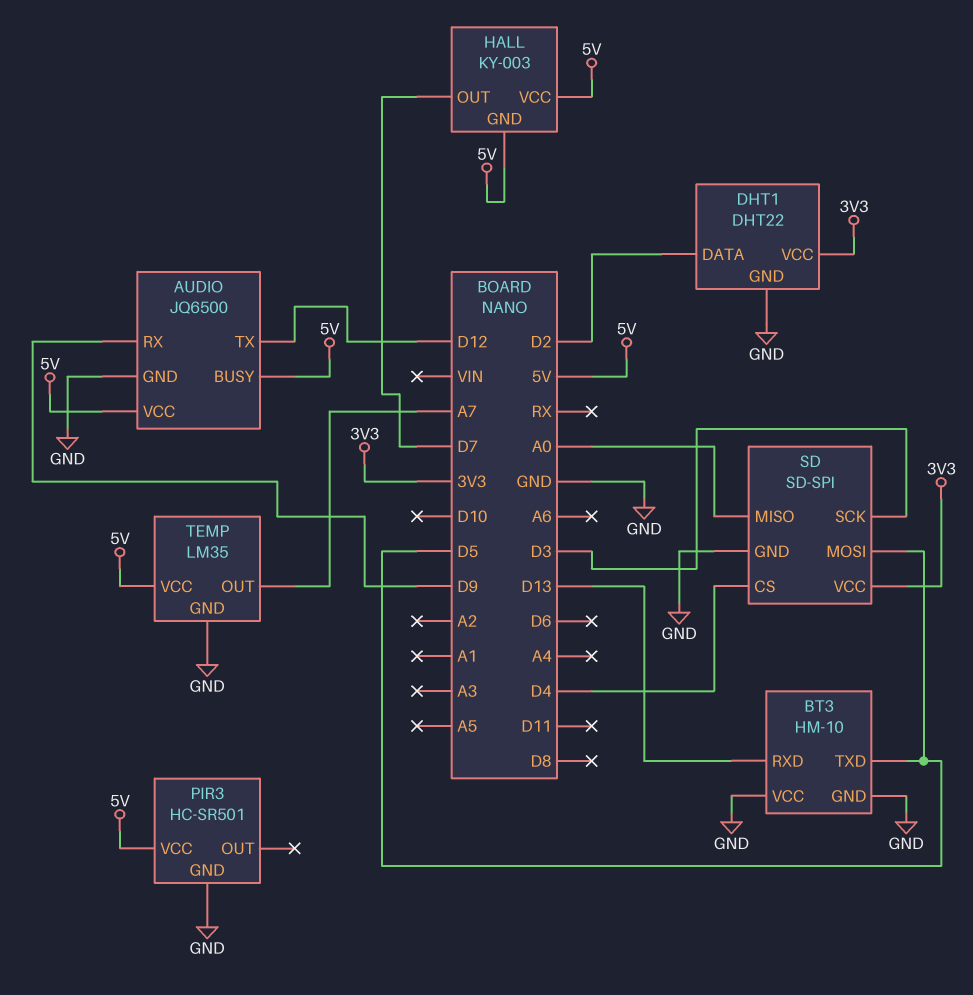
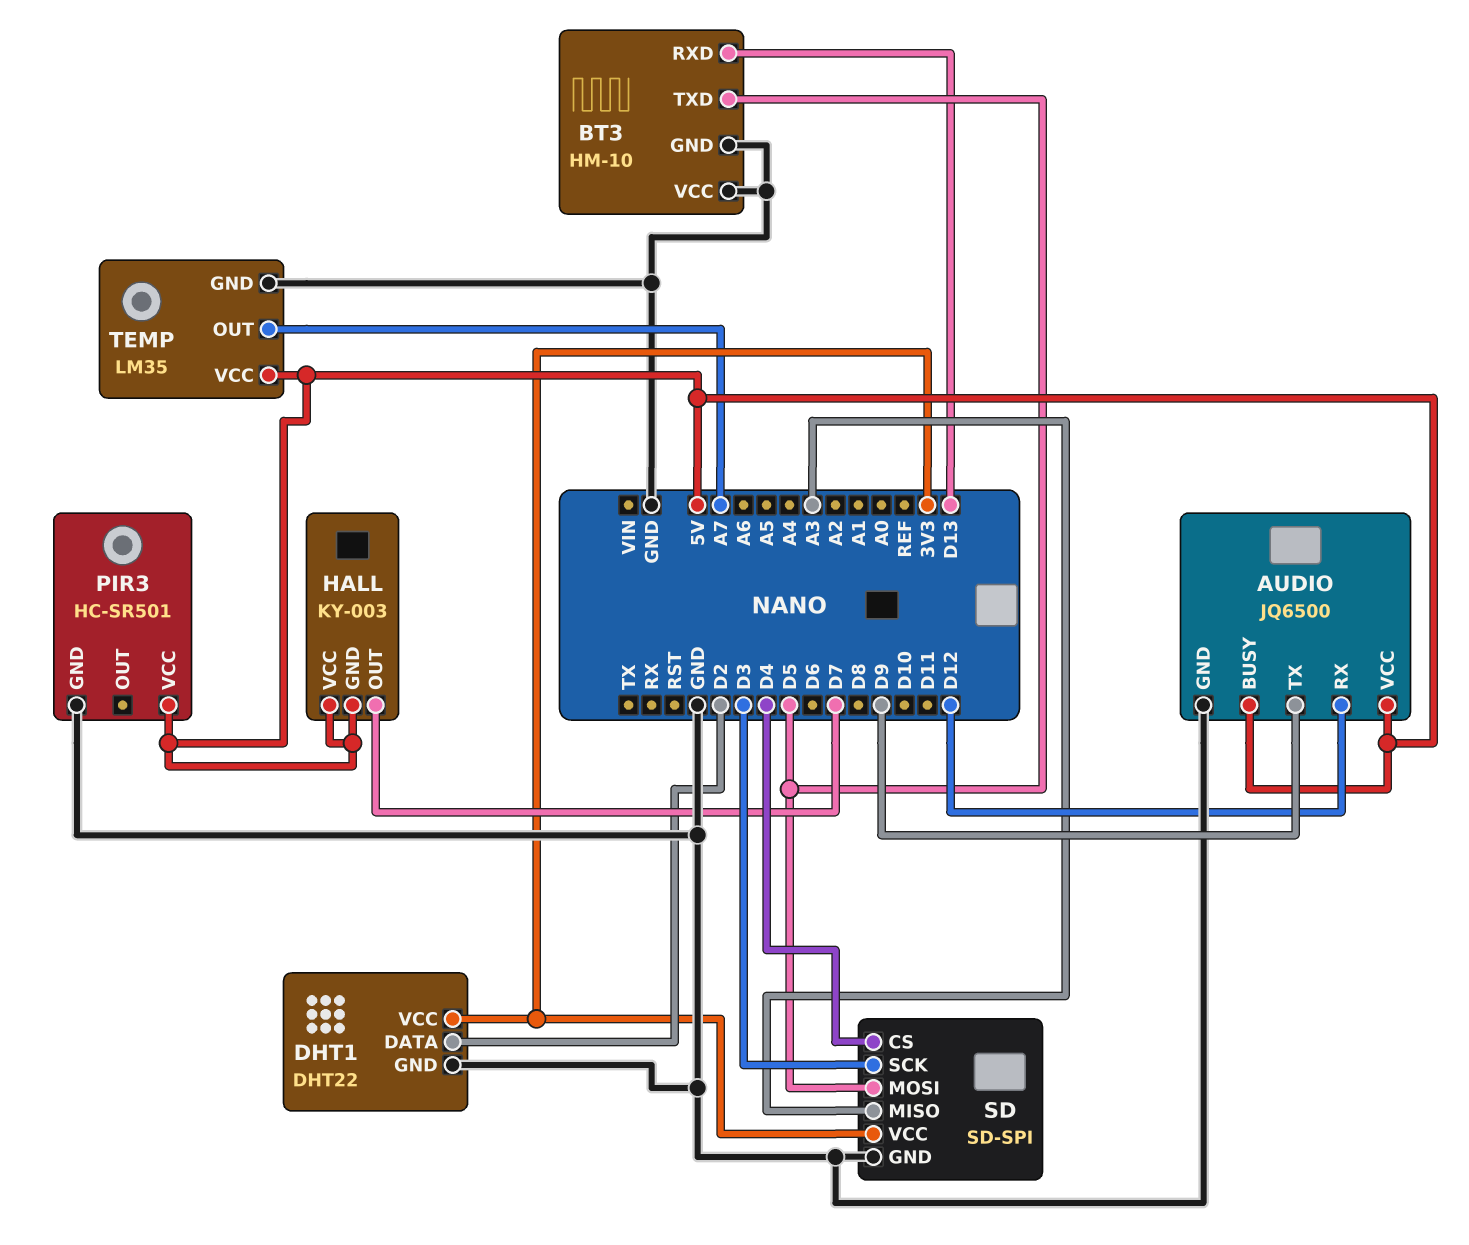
AUDIO pin RX: D9 -> D12
AUDIO pin TX: D12 -> D9
SD pin MISO: A0 -> A3

